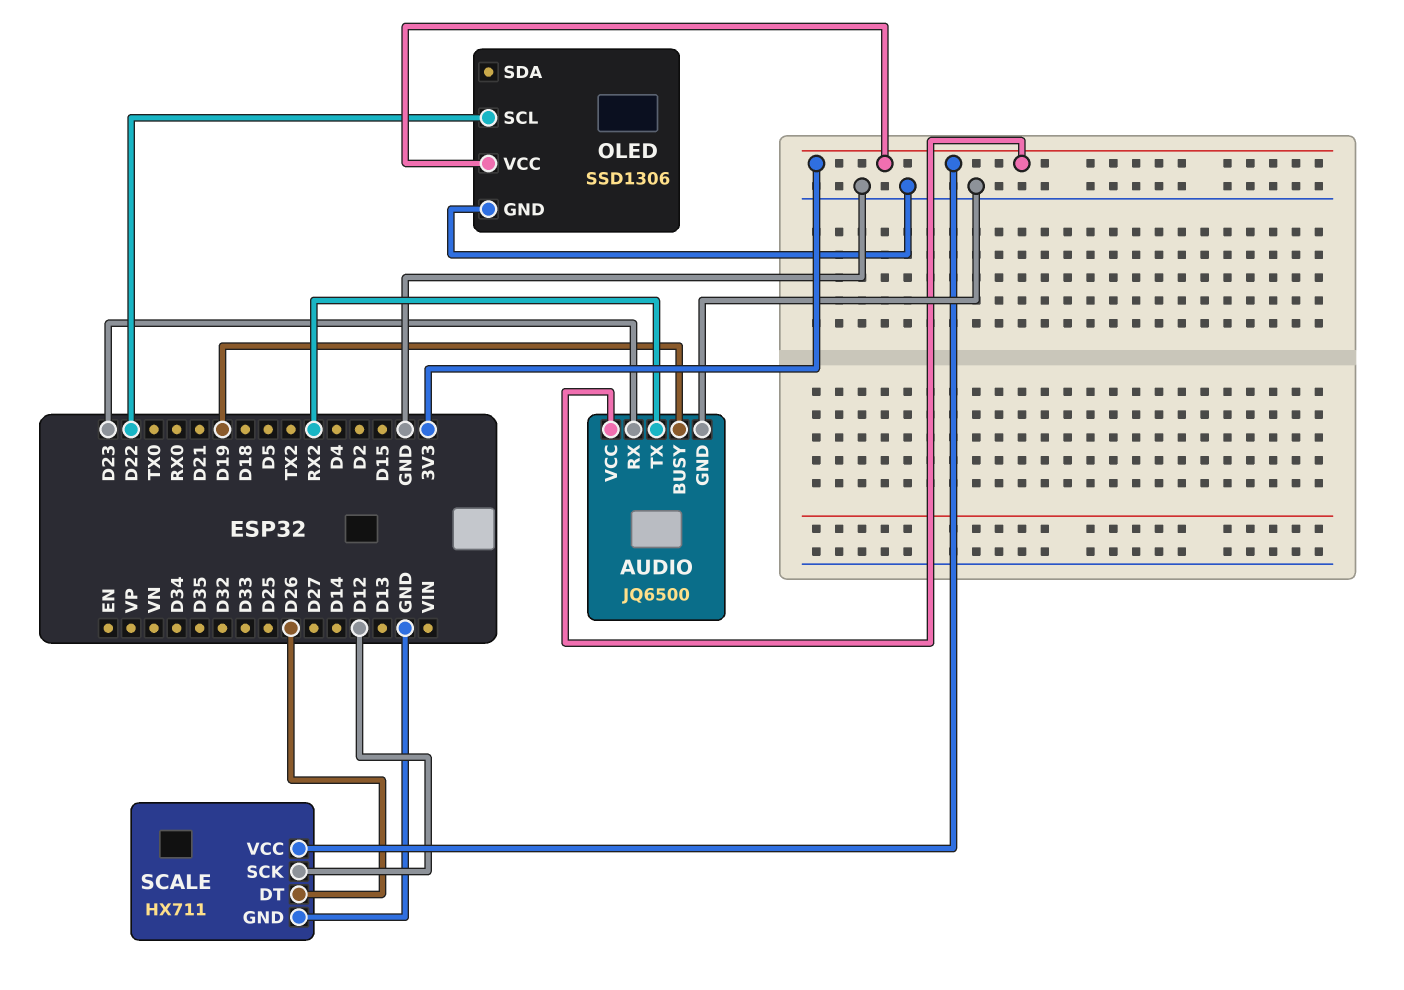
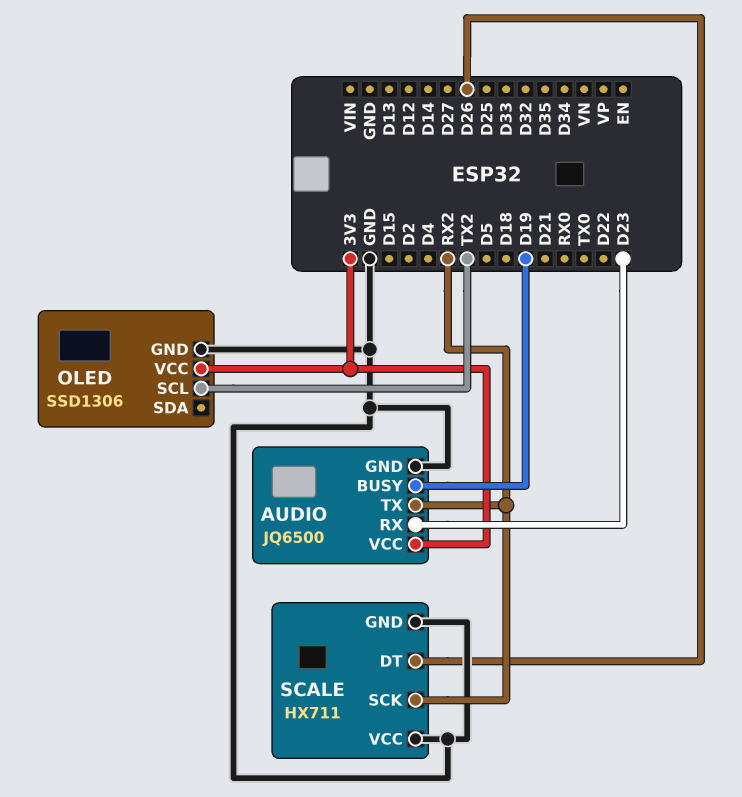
OLED pin SCL: D22 -> TX2
SCALE pin SCK: D12 -> RX2
SCALE pin VCC: 3V3 -> GND

